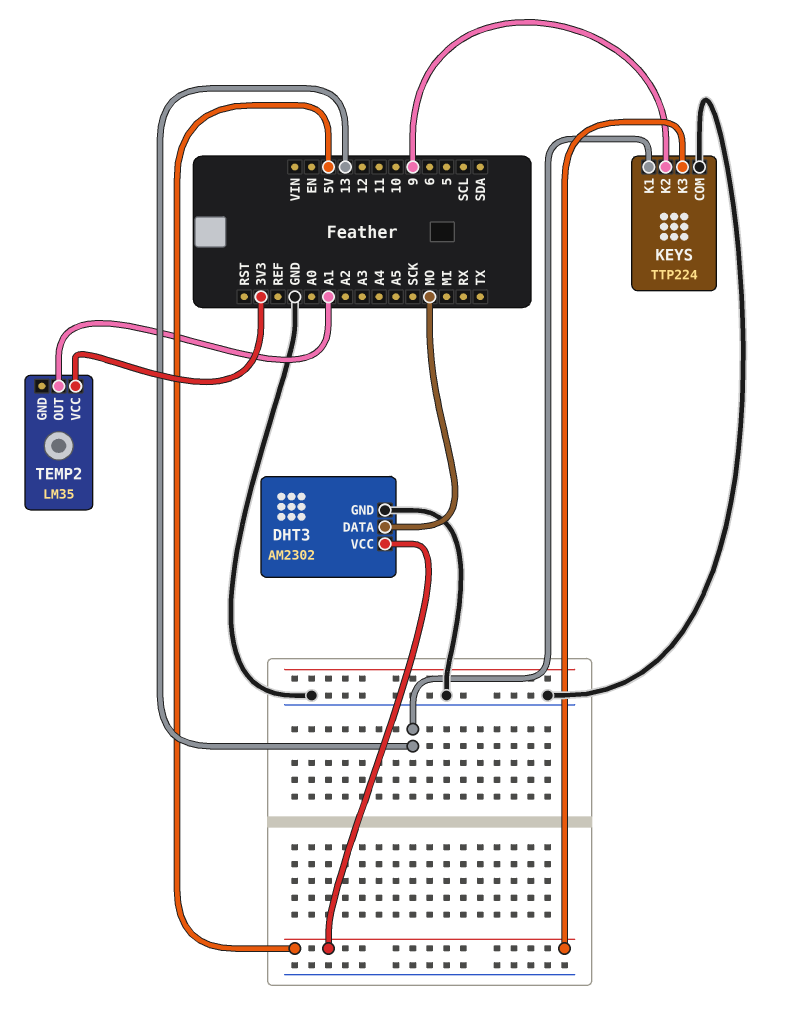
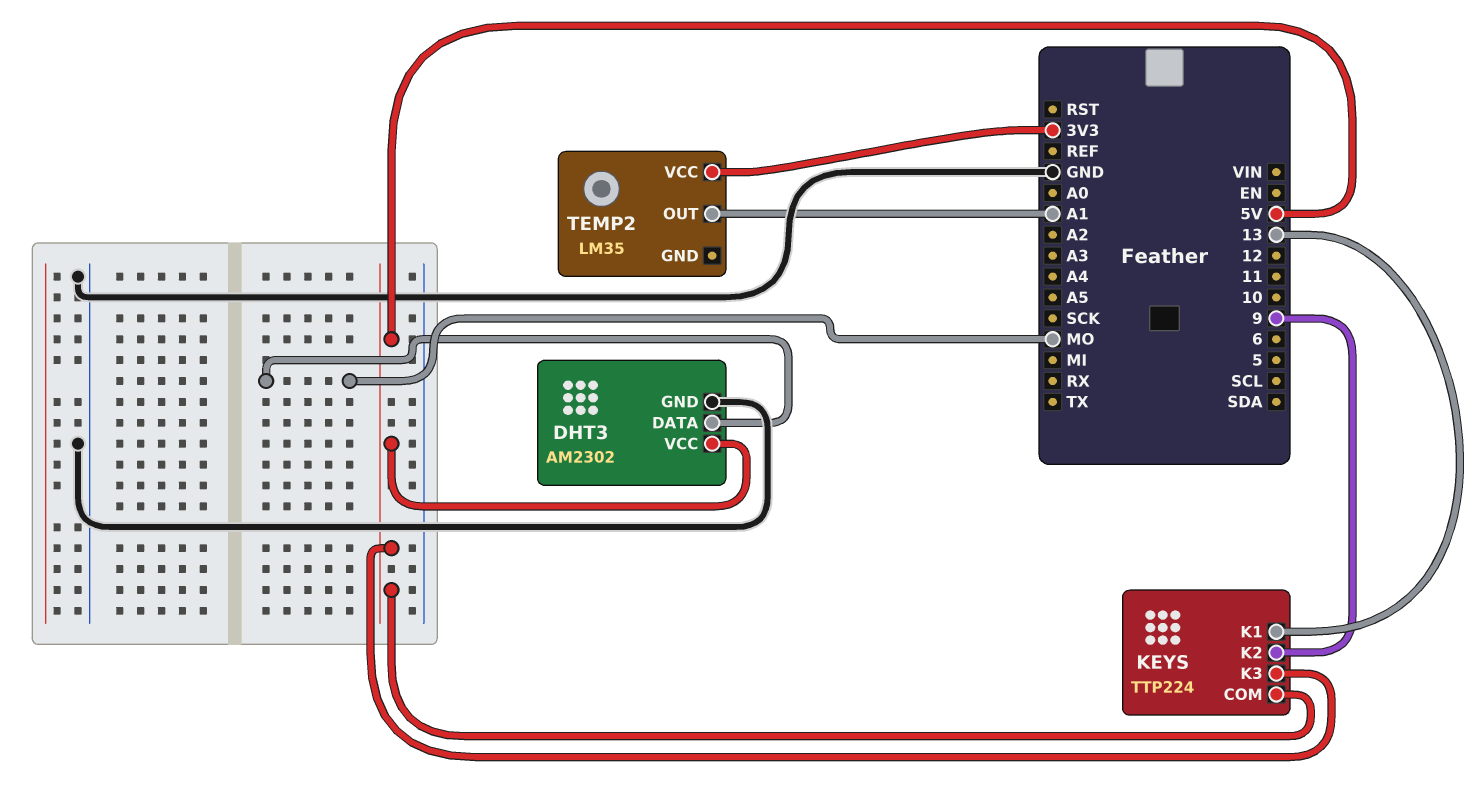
KEYS pin COM: GND -> 5V

